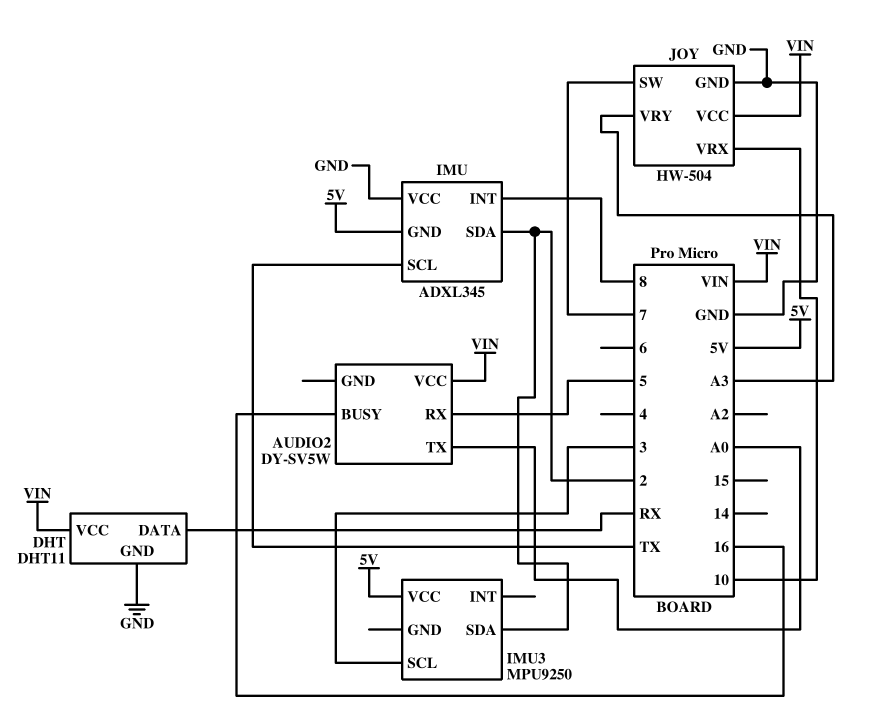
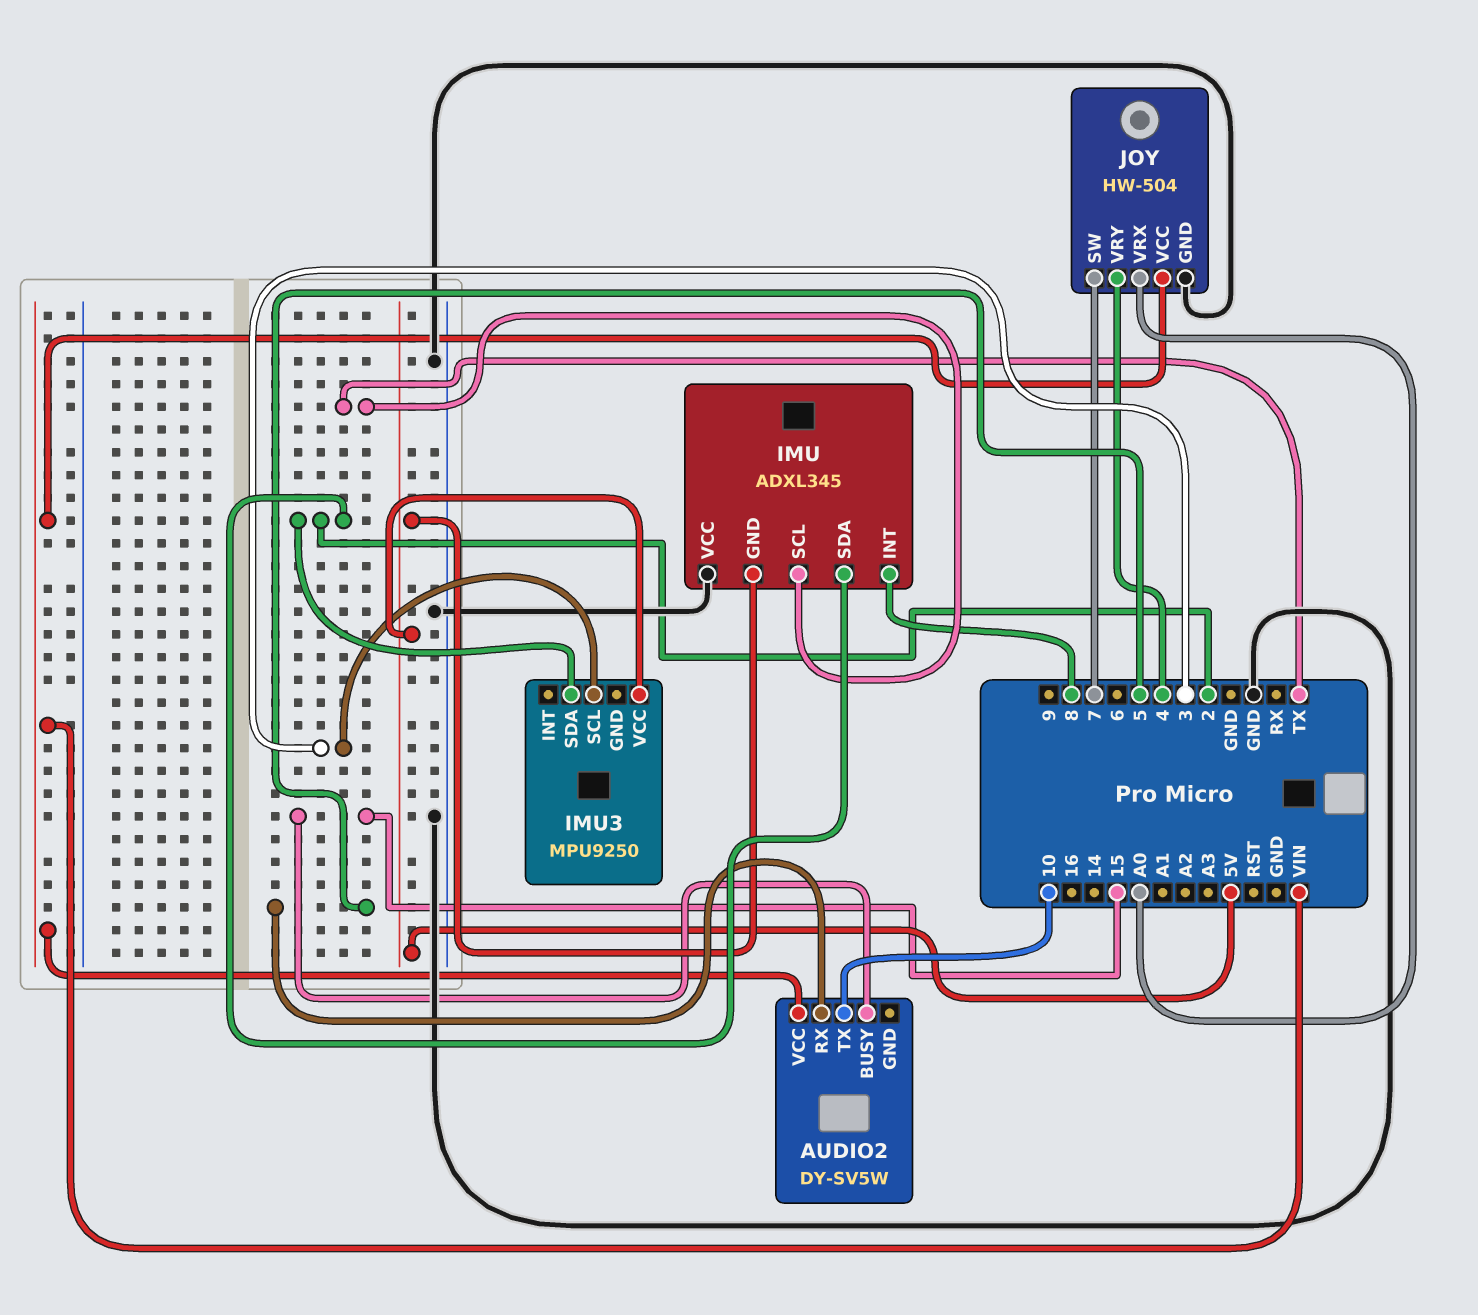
AUDIO2 pin BUSY: 16 -> 15
AUDIO2 pin TX: A0 -> 10
DHT: DHT11 -> none
DHT pin DATA: RX -> none
DHT pin GND: GND -> none
DHT pin VCC: VIN -> none
JOY pin VRX: 10 -> A0
JOY pin VRY: A3 -> 4

